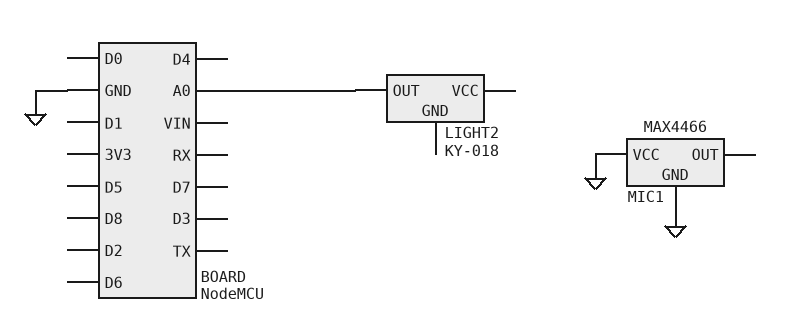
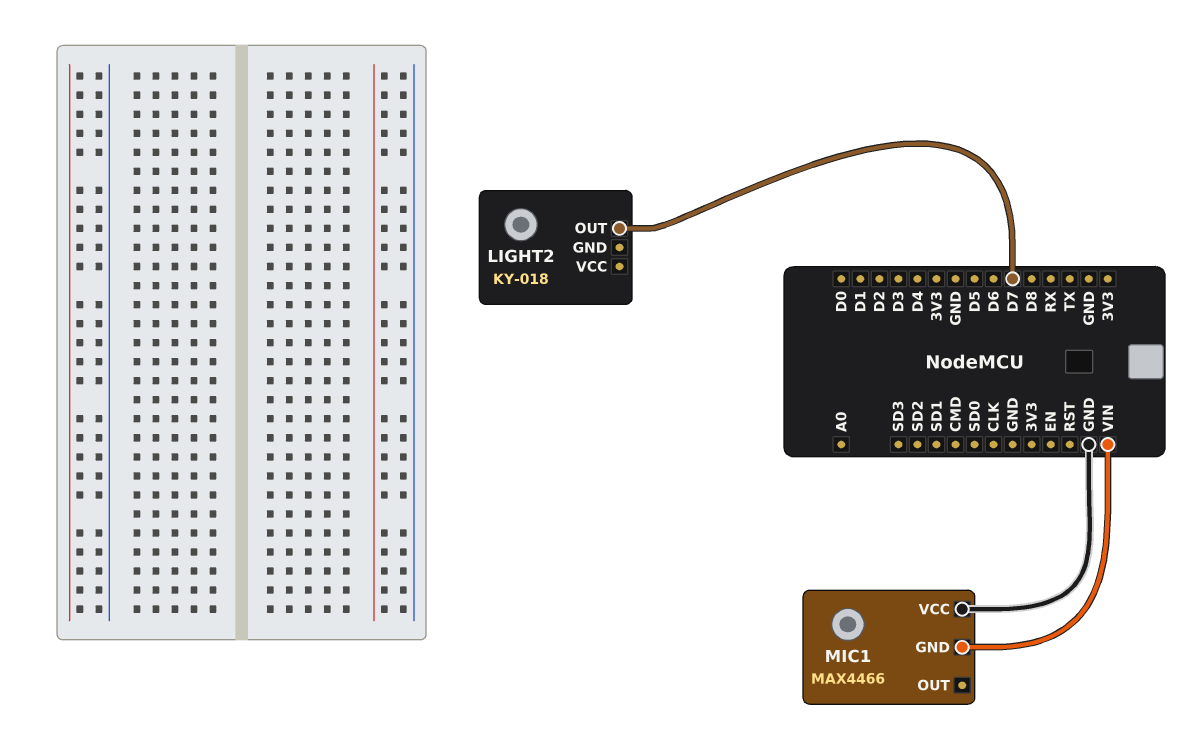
LIGHT2 pin OUT: A0 -> D7
MIC1 pin GND: GND -> VIN

